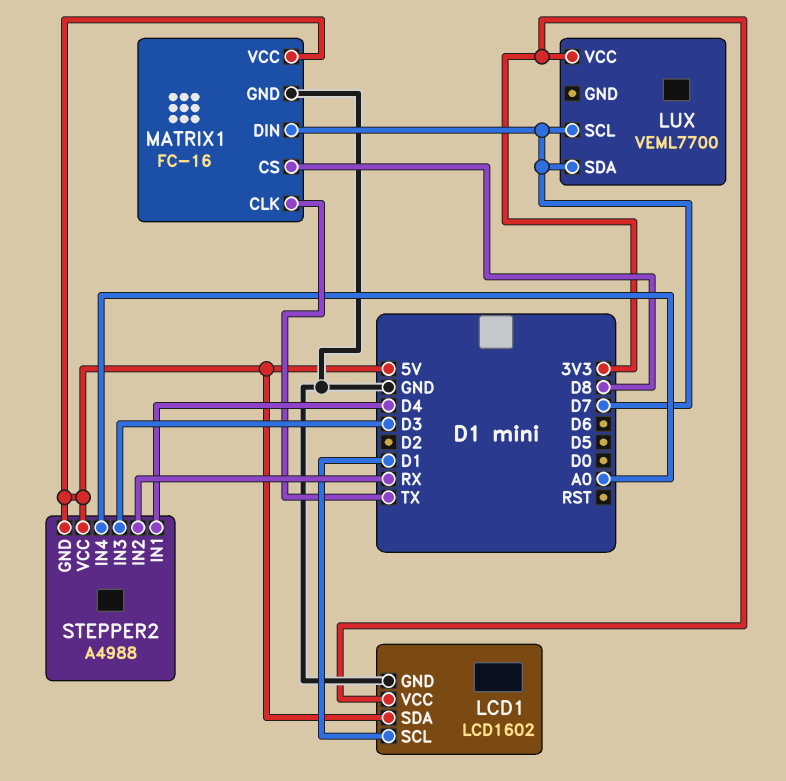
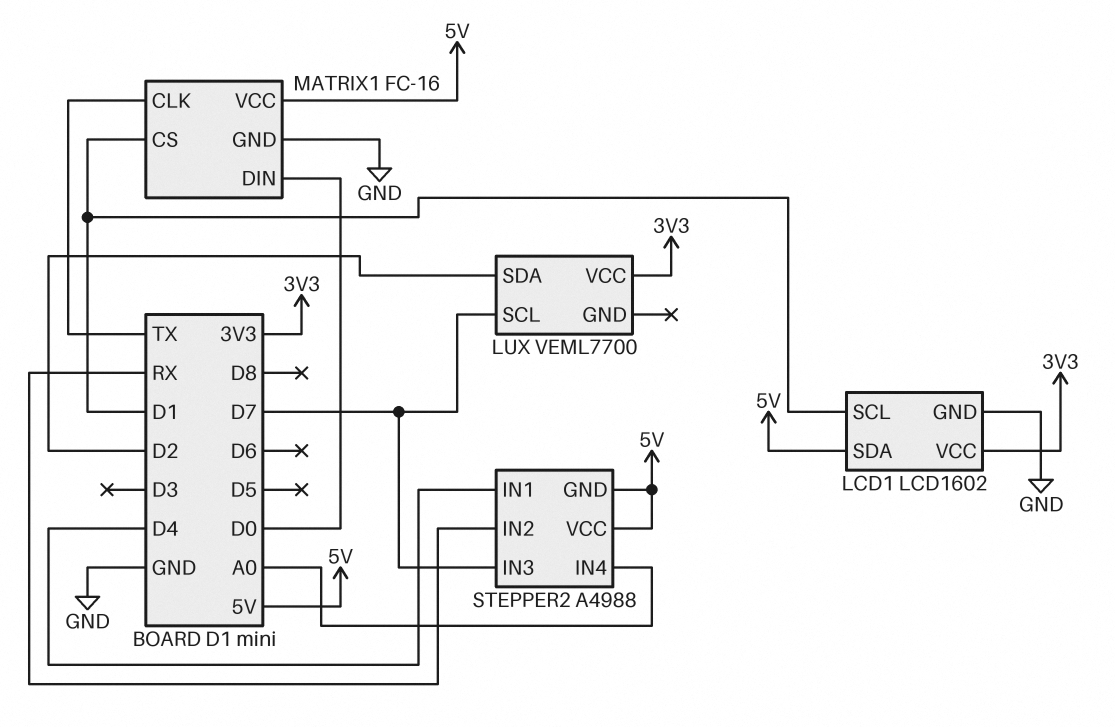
LUX pin SDA: D7 -> D2
MATRIX1 pin CS: D8 -> D1
MATRIX1 pin DIN: D7 -> D0
STEPPER2 pin IN3: D3 -> D7

